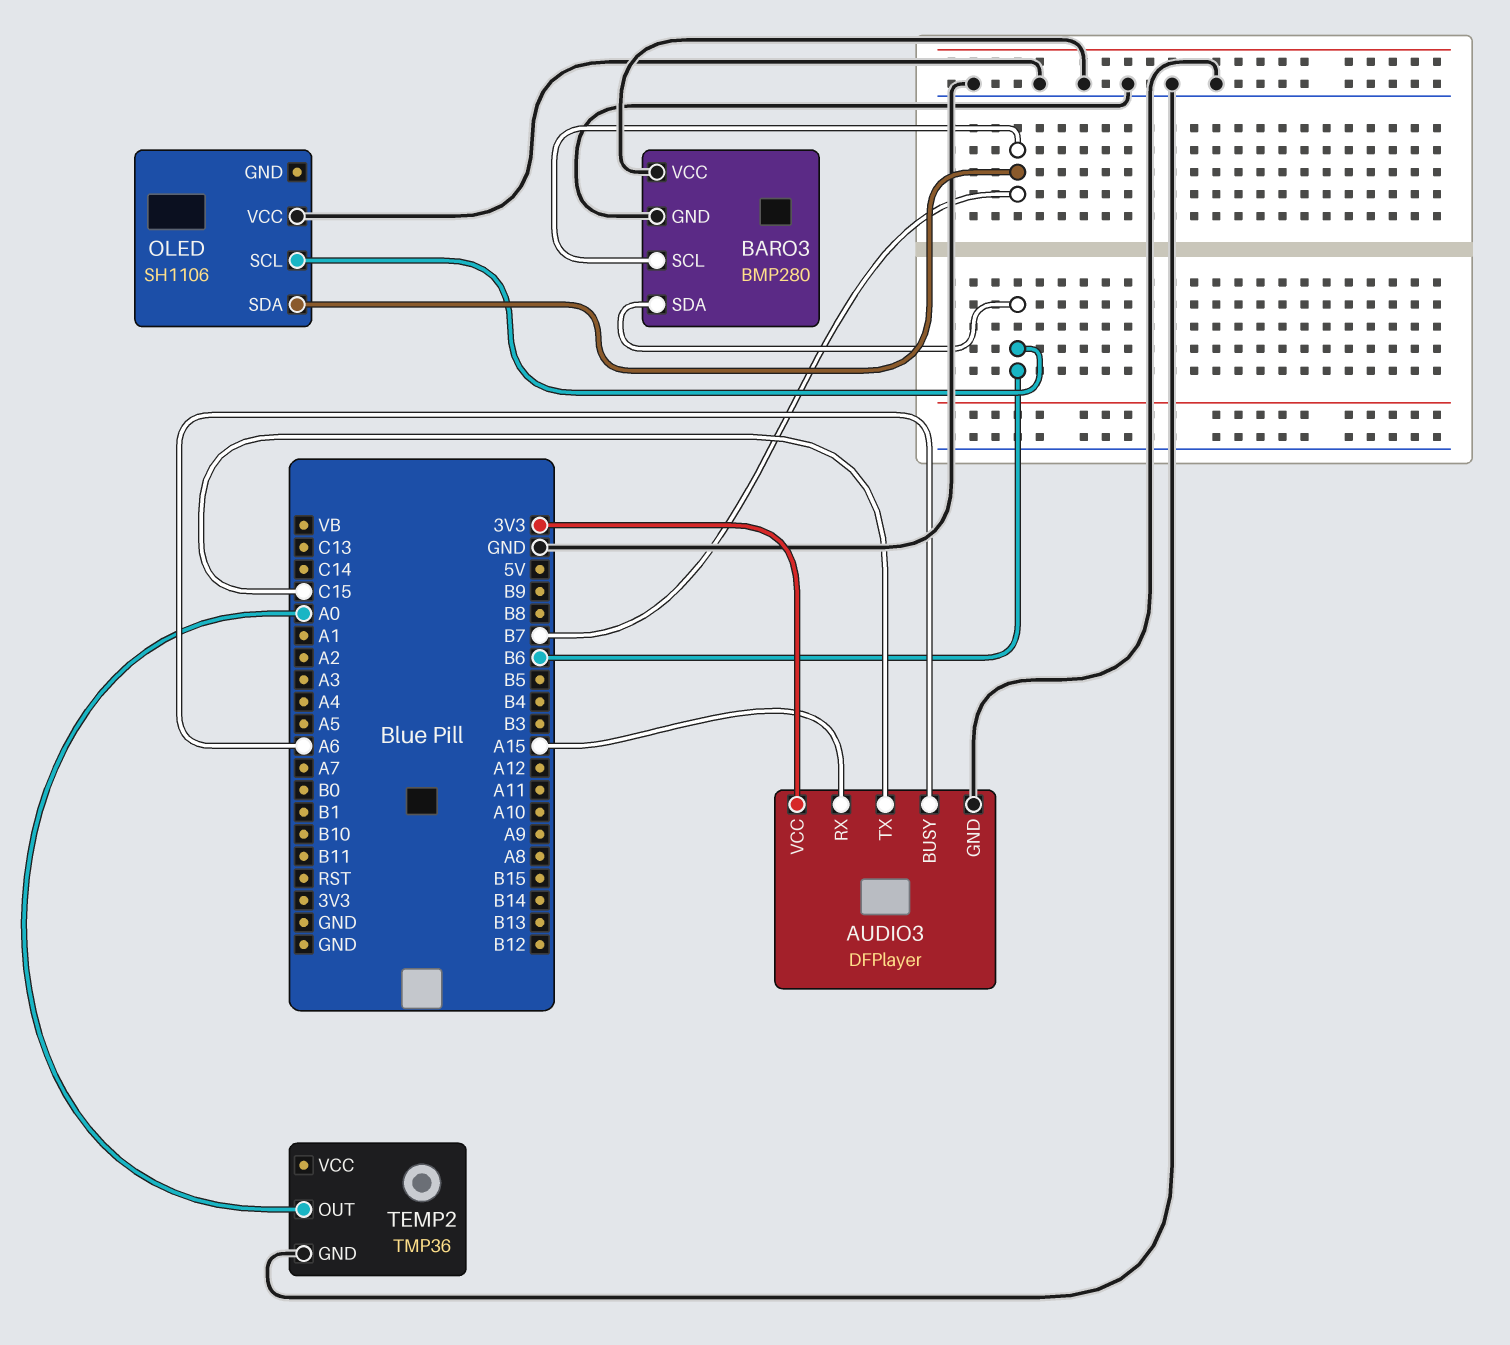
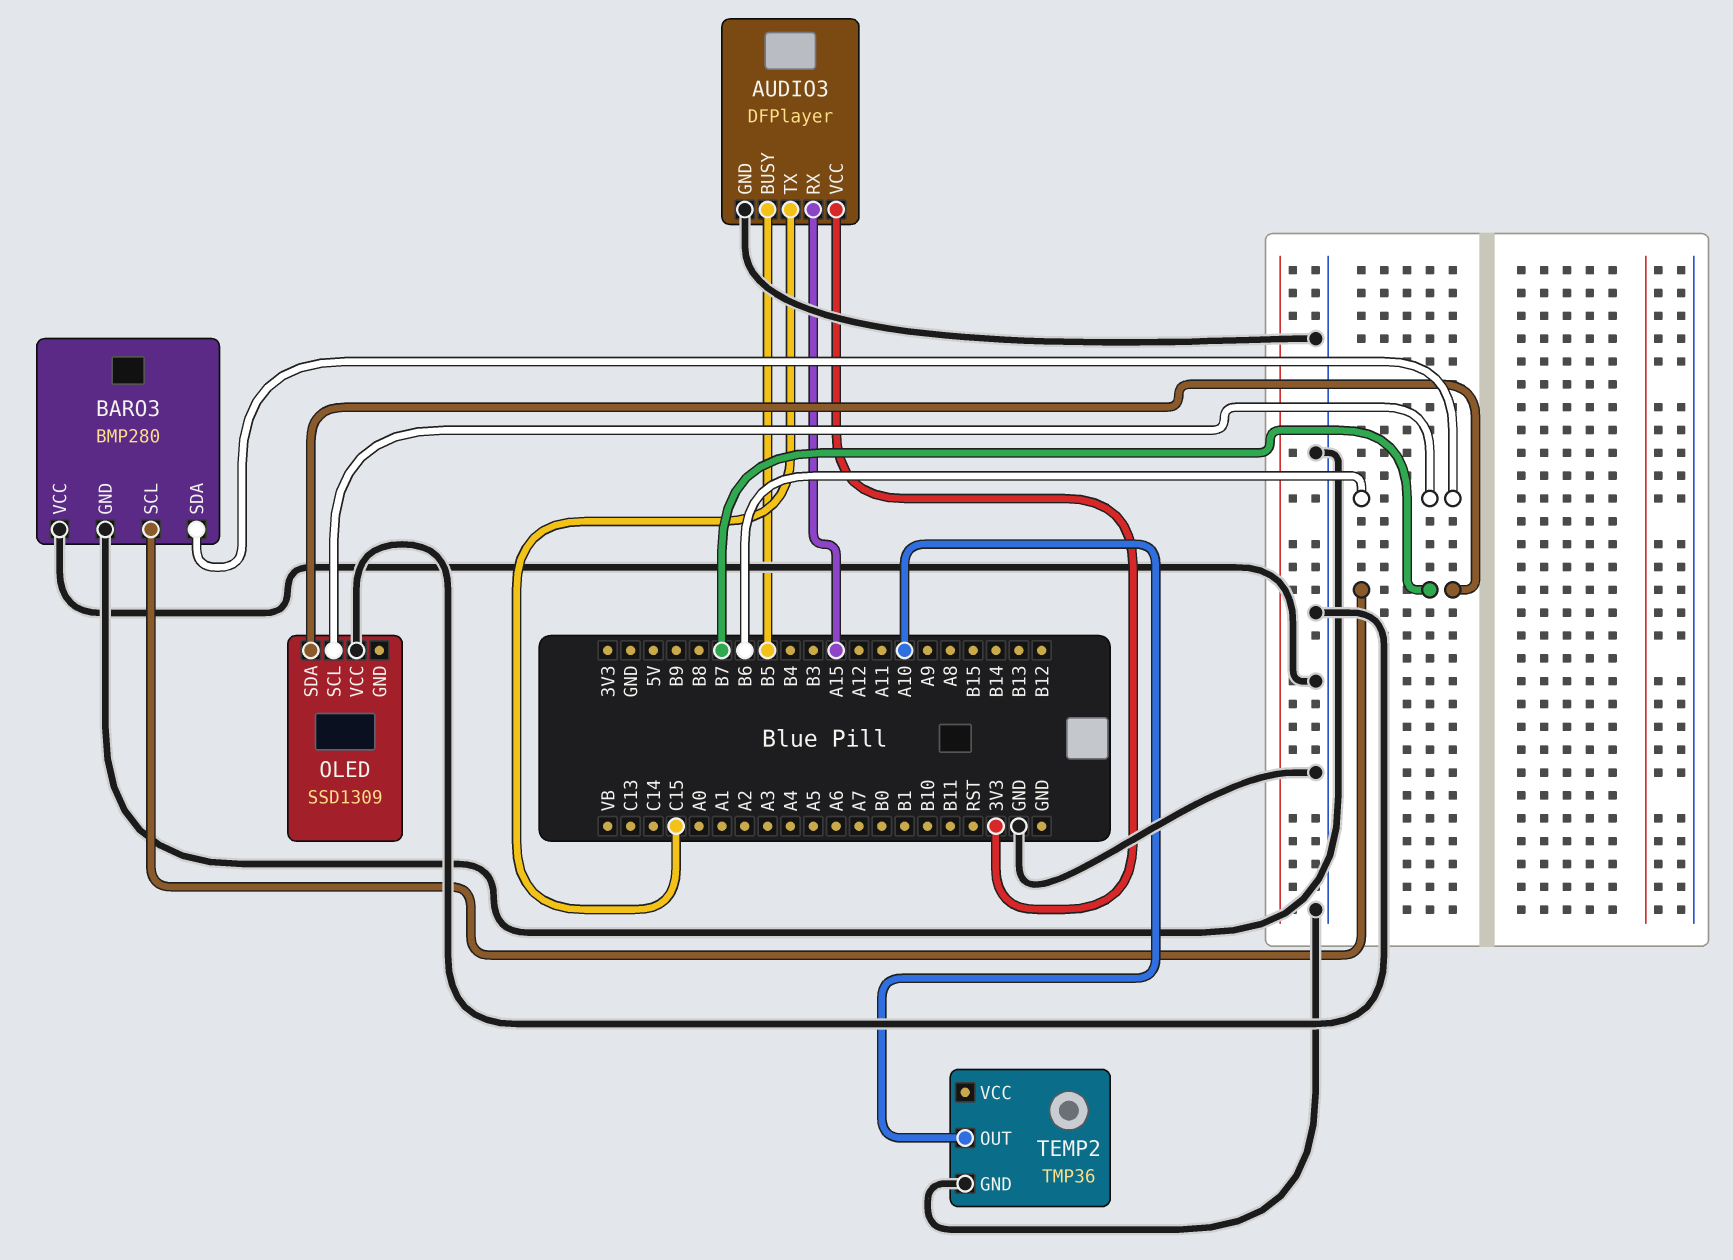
AUDIO3 pin BUSY: A6 -> B5
OLED: SH1106 -> SSD1309
TEMP2 pin OUT: A0 -> A10

